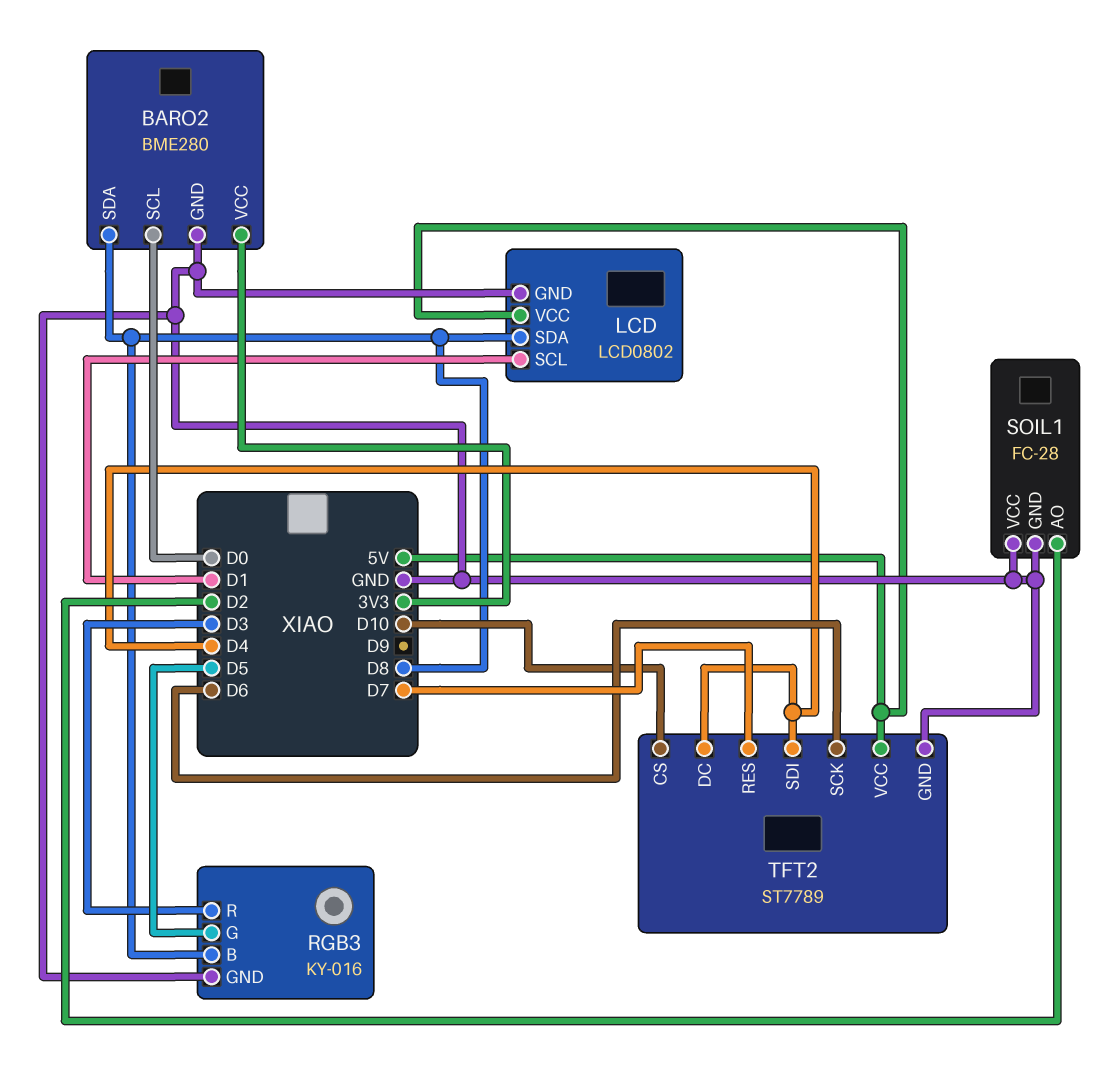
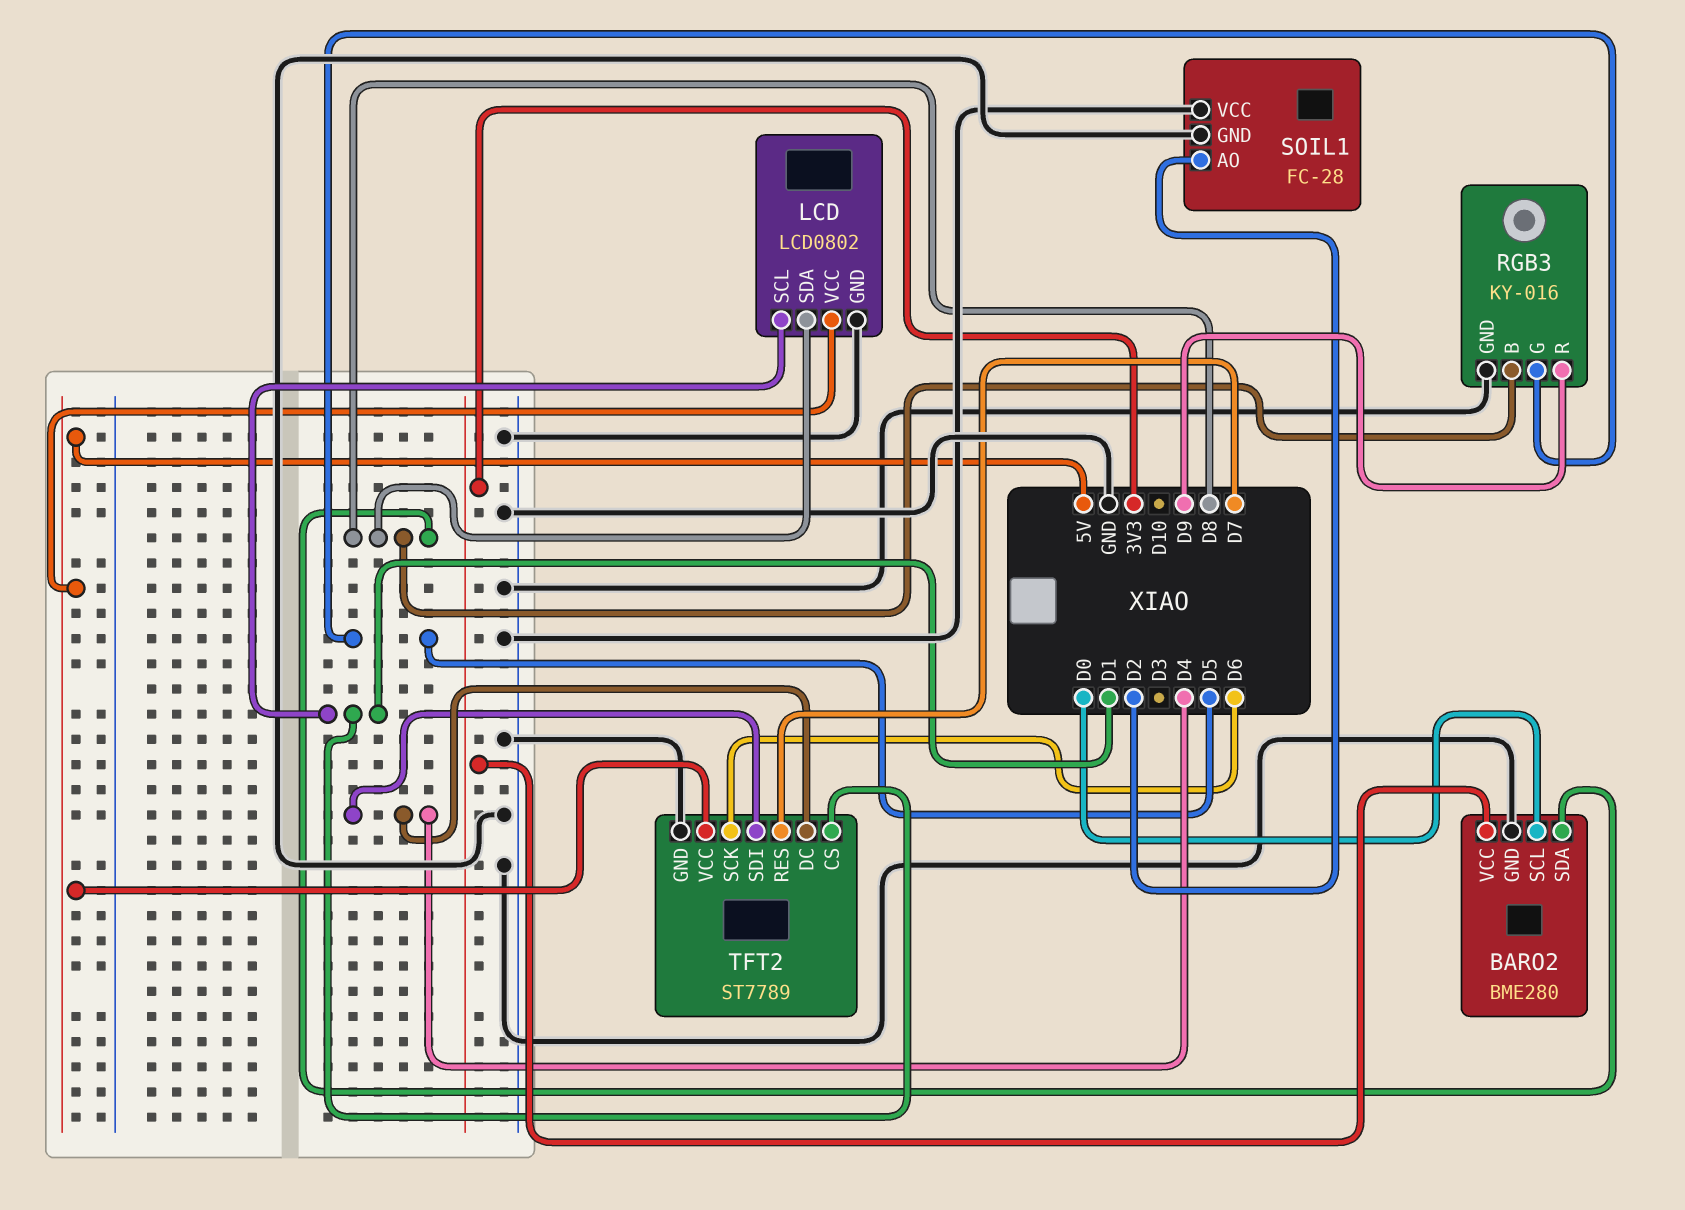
RGB3 pin R: D3 -> D9
TFT2 pin CS: D10 -> D1

